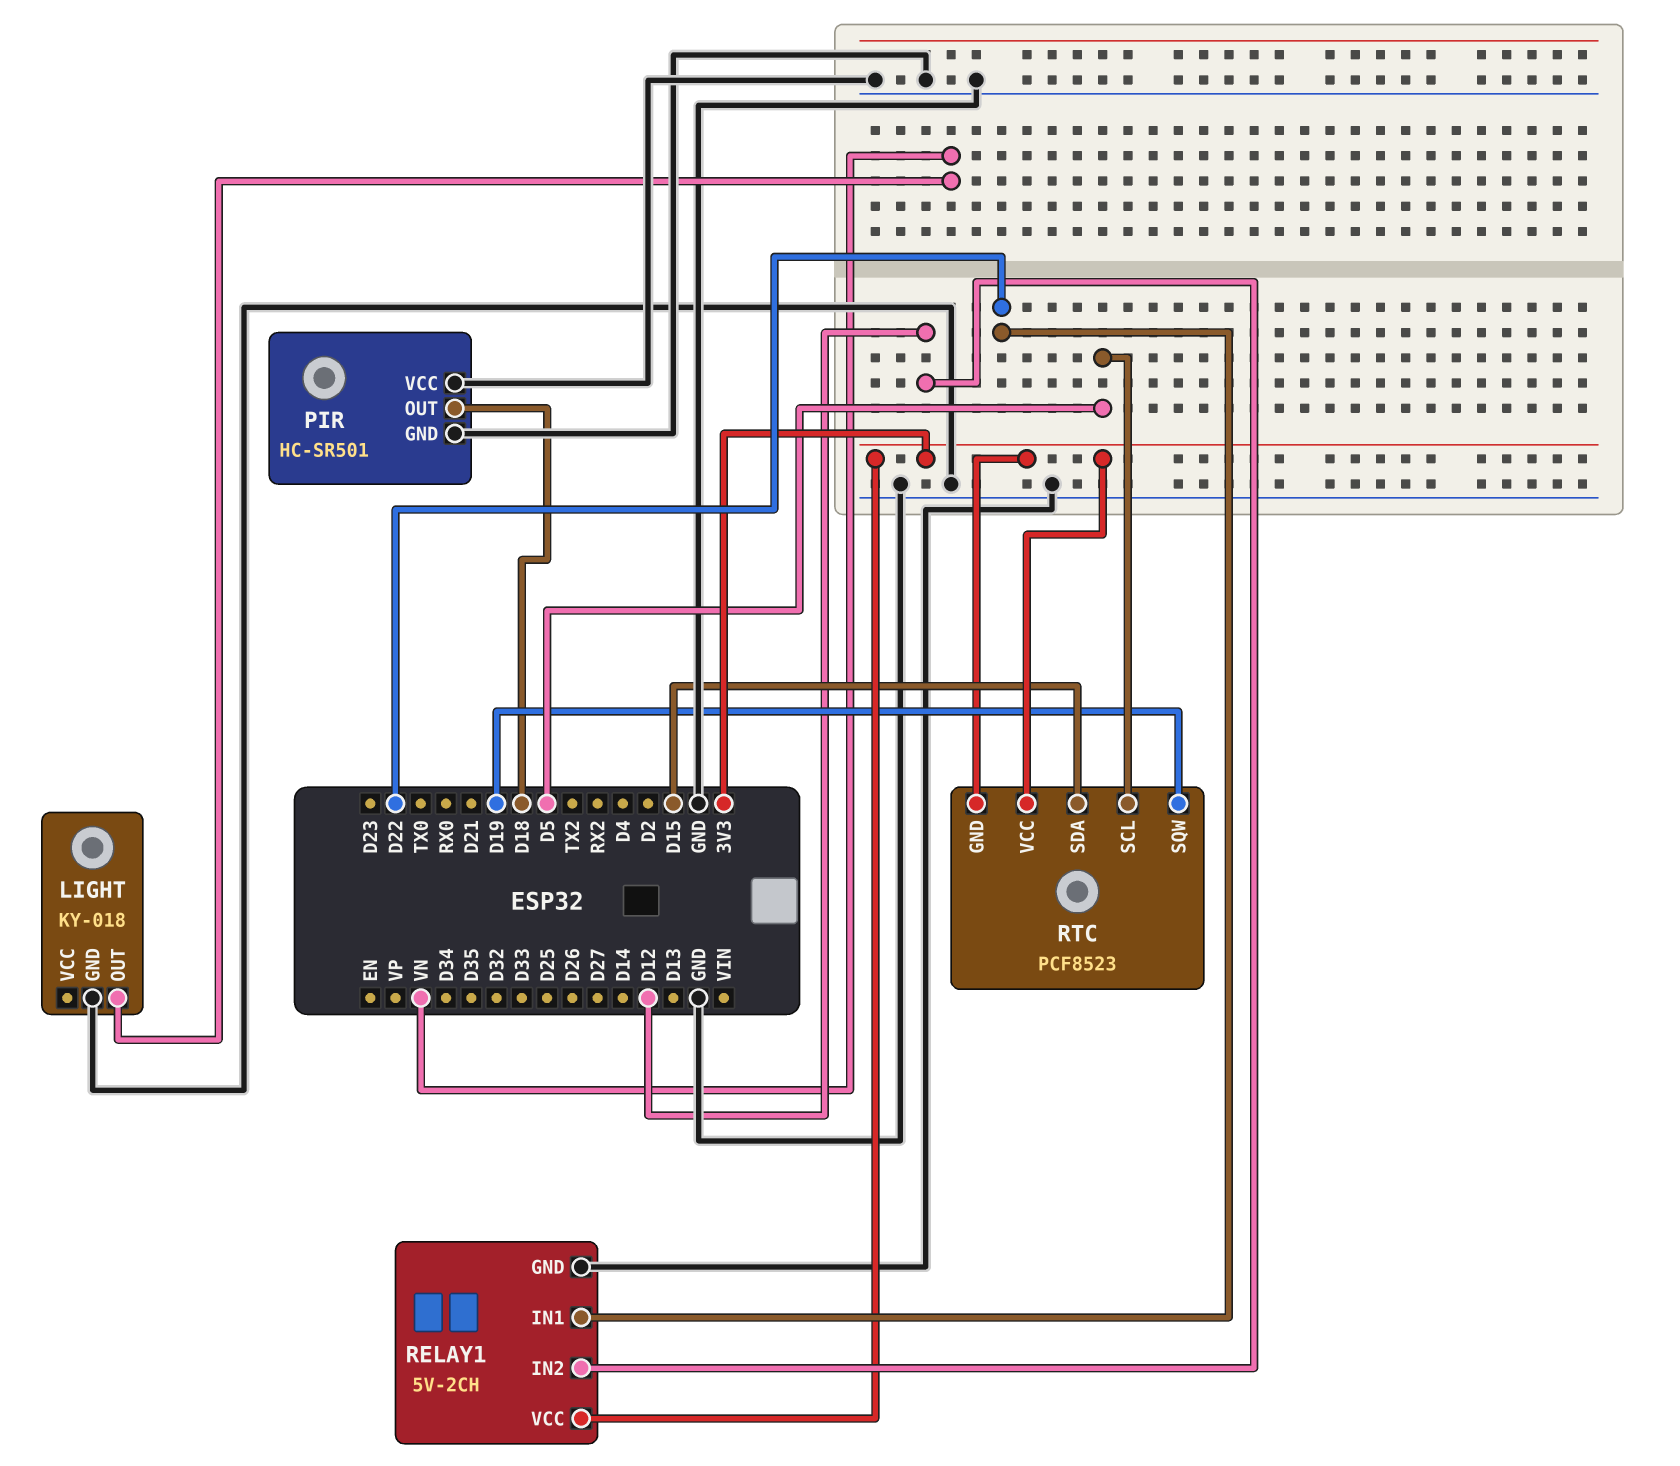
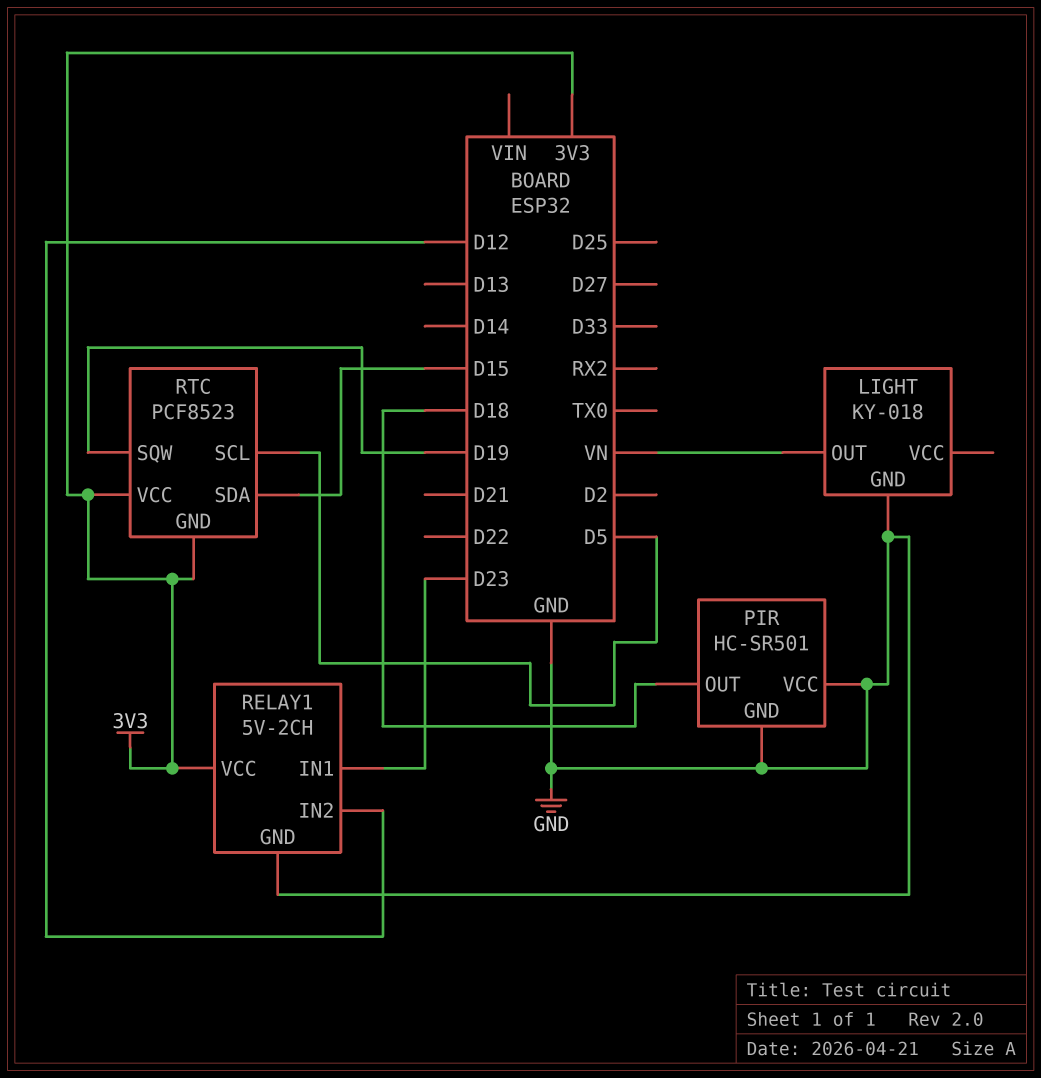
RELAY1 pin IN1: D22 -> D23

